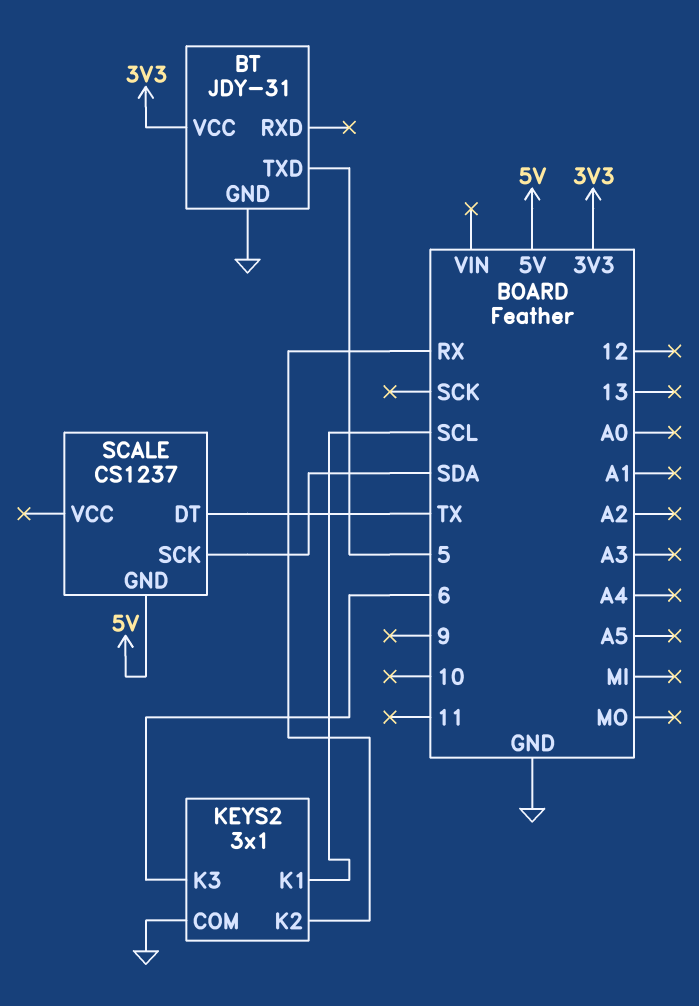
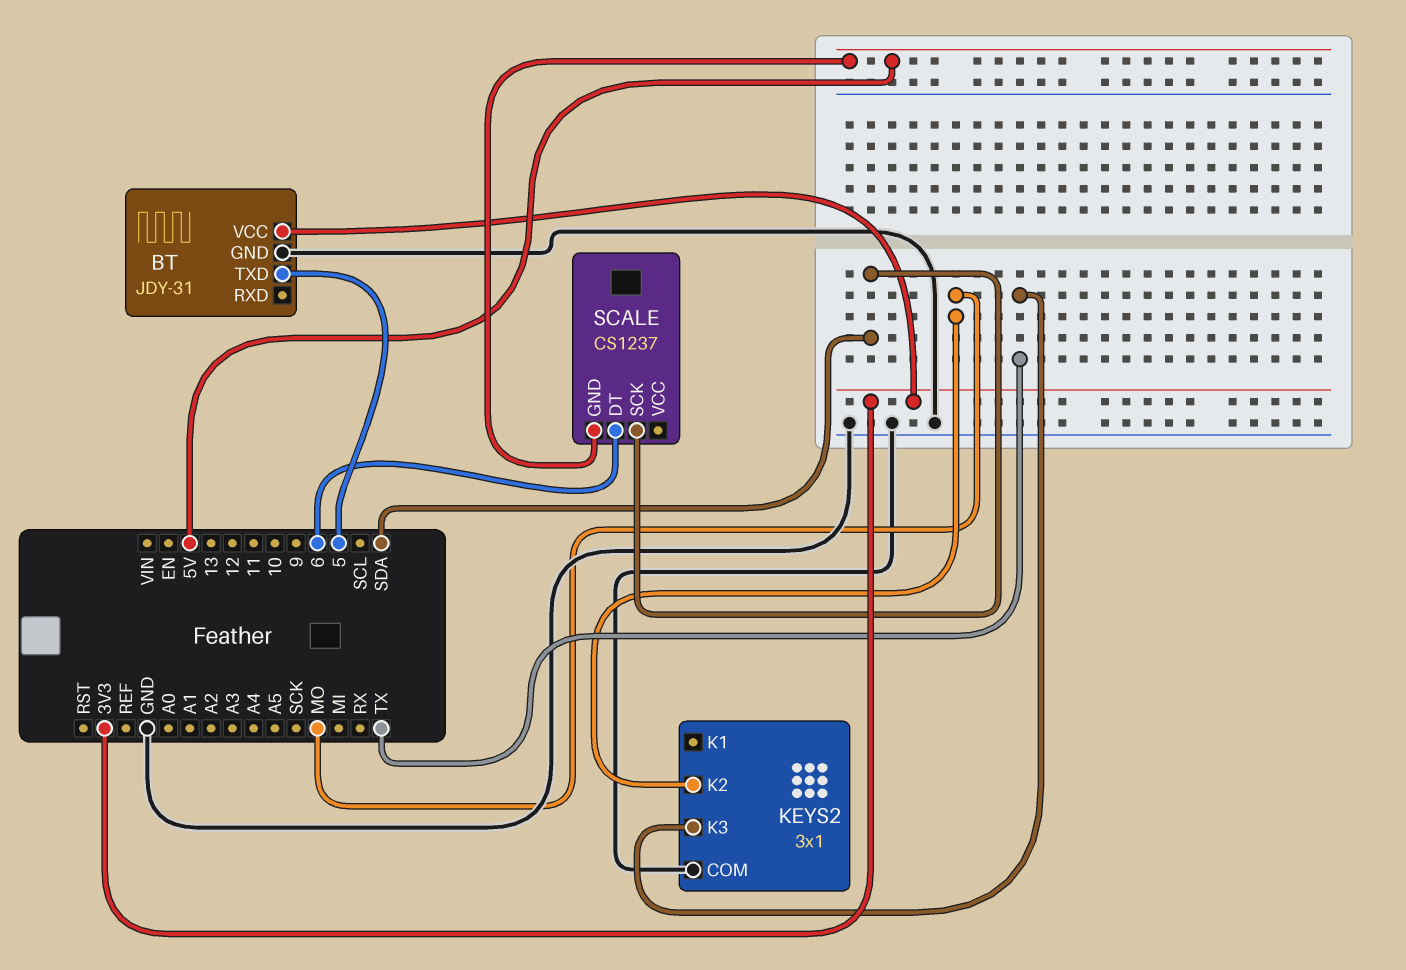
KEYS2 pin K1: SCL -> none
KEYS2 pin K2: RX -> MO
KEYS2 pin K3: 6 -> TX
SCALE pin DT: TX -> 6

